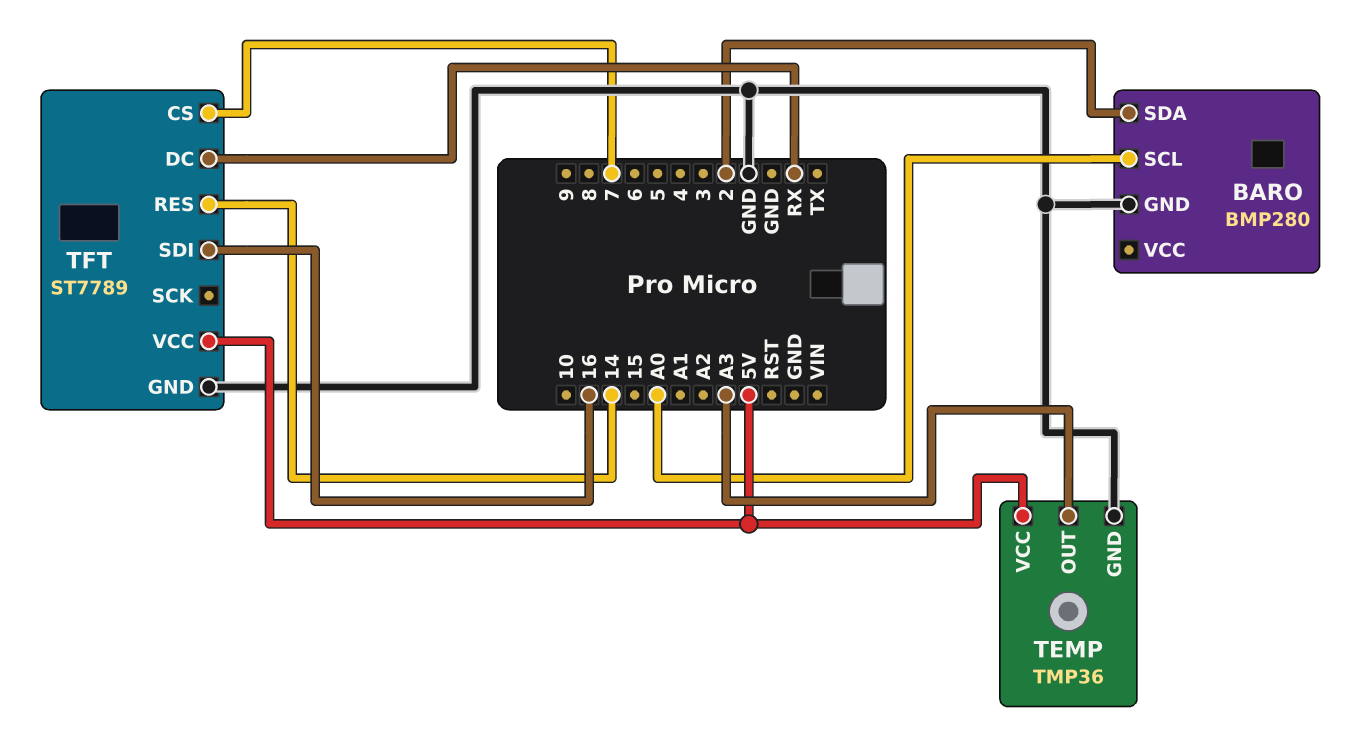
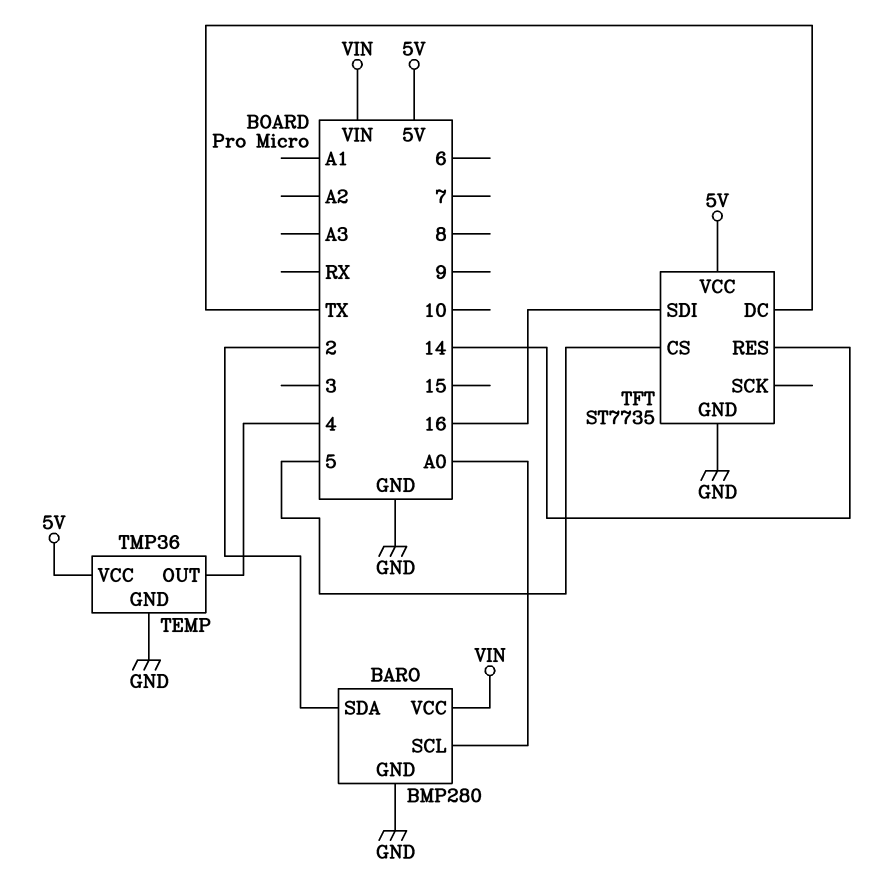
BARO pin VCC: none -> VIN
TEMP pin OUT: A3 -> 4
TFT: ST7789 -> ST7735
TFT pin CS: 7 -> 5
TFT pin DC: RX -> TX

